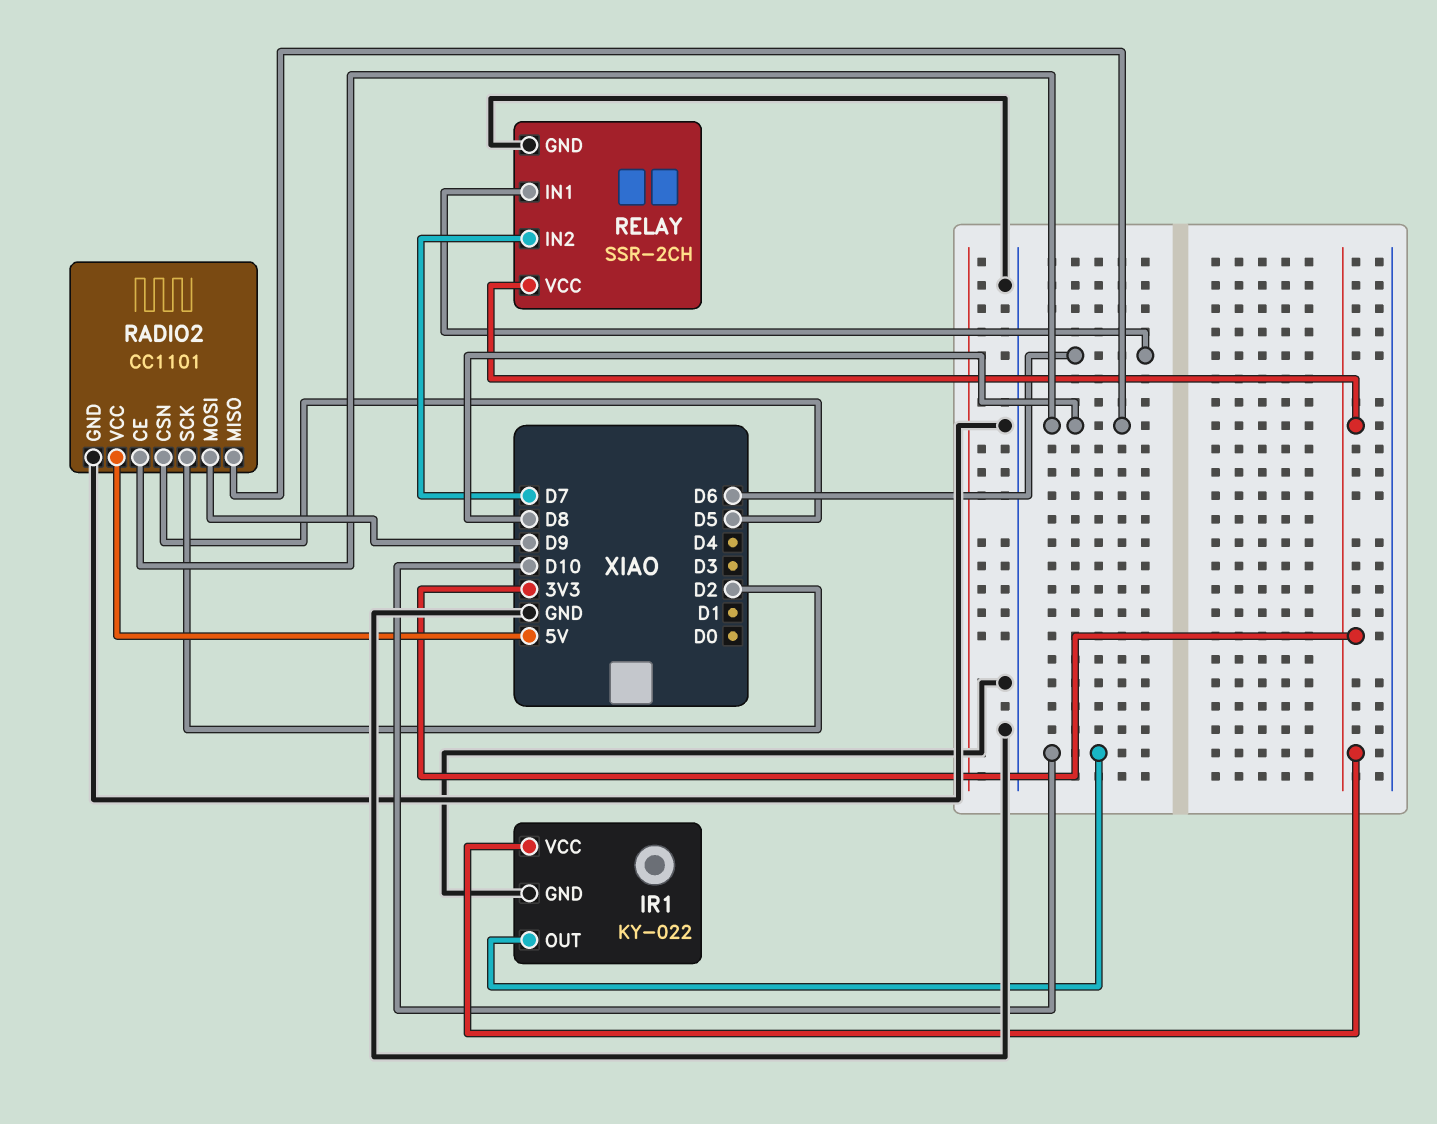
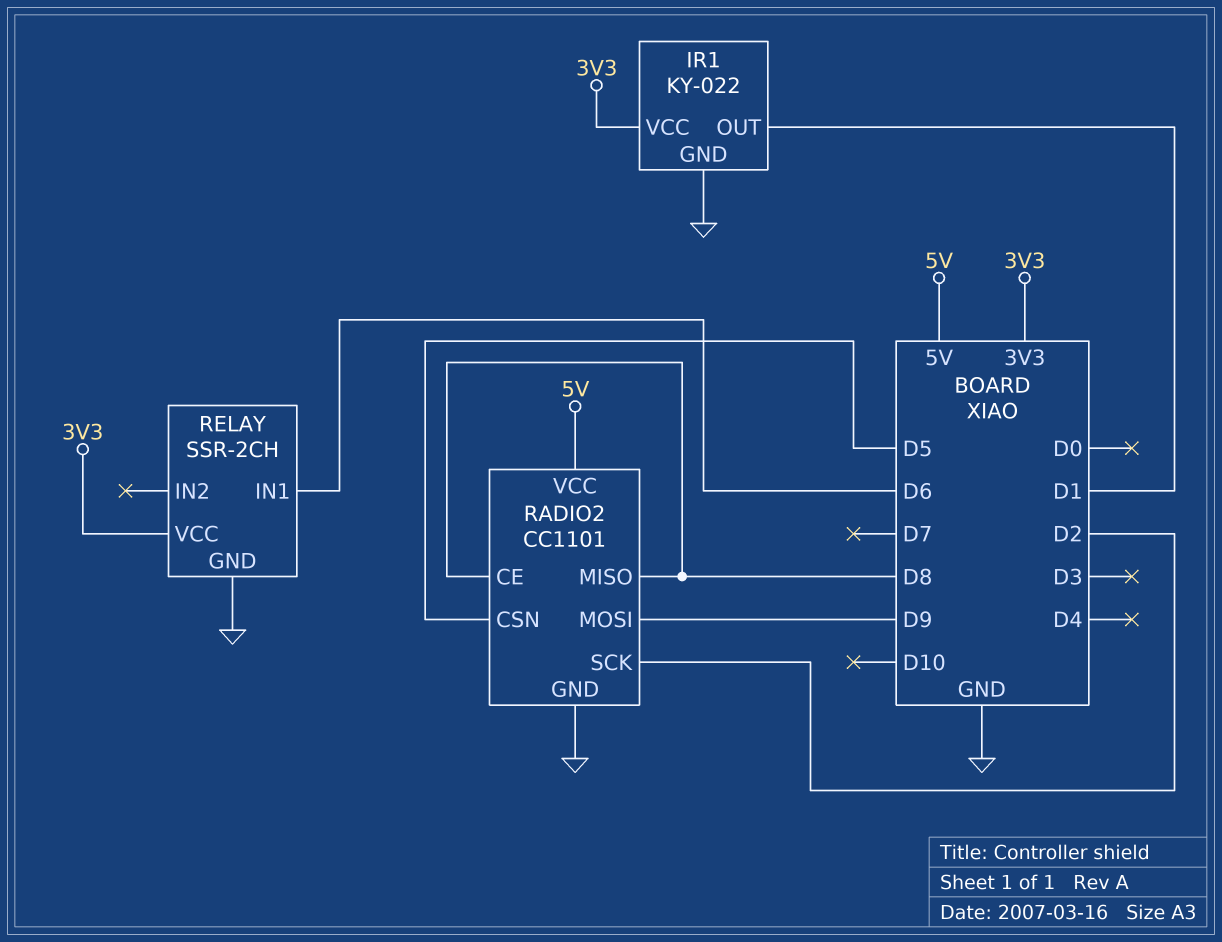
IR1 pin OUT: D10 -> D1
RELAY pin IN2: D7 -> none

